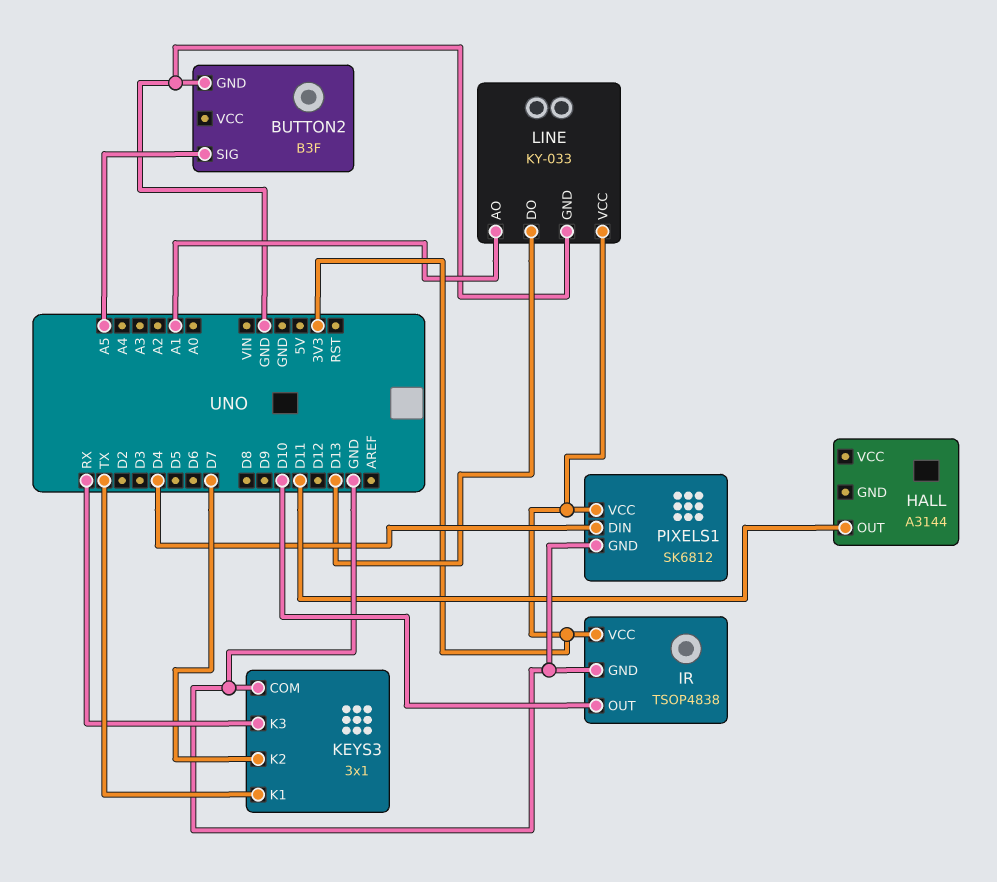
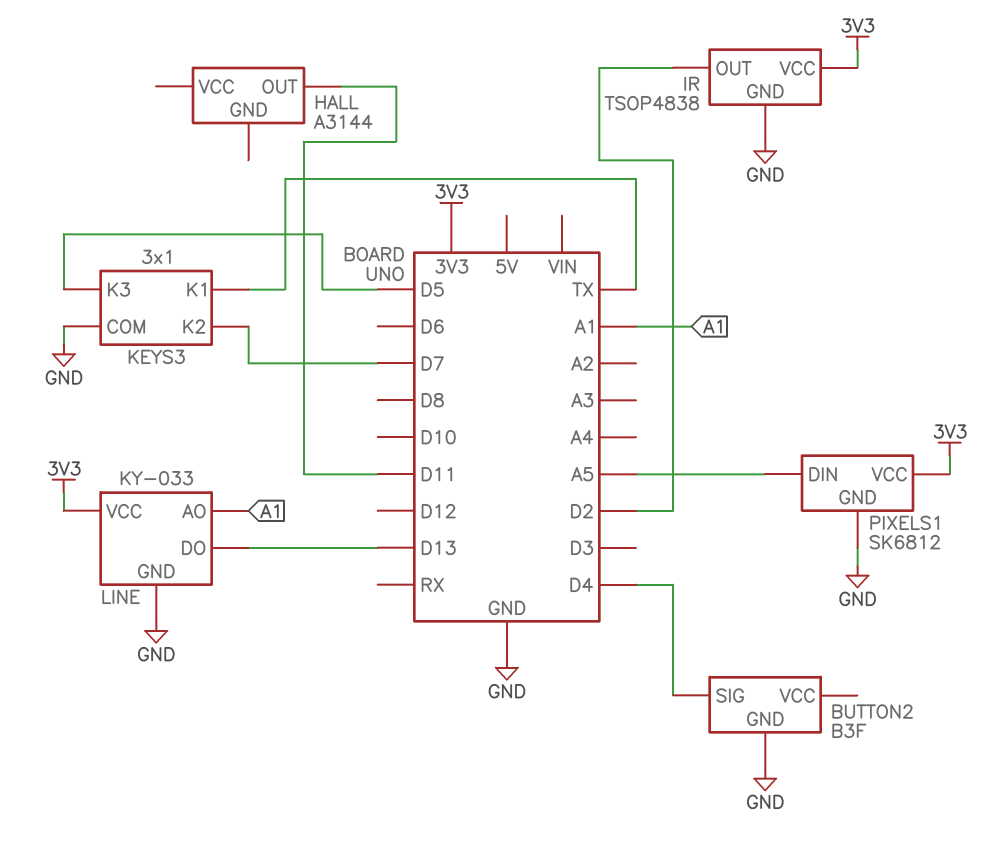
BUTTON2 pin SIG: A5 -> D4
IR pin OUT: D10 -> D2
KEYS3 pin K3: RX -> D5
PIXELS1 pin DIN: D4 -> A5

